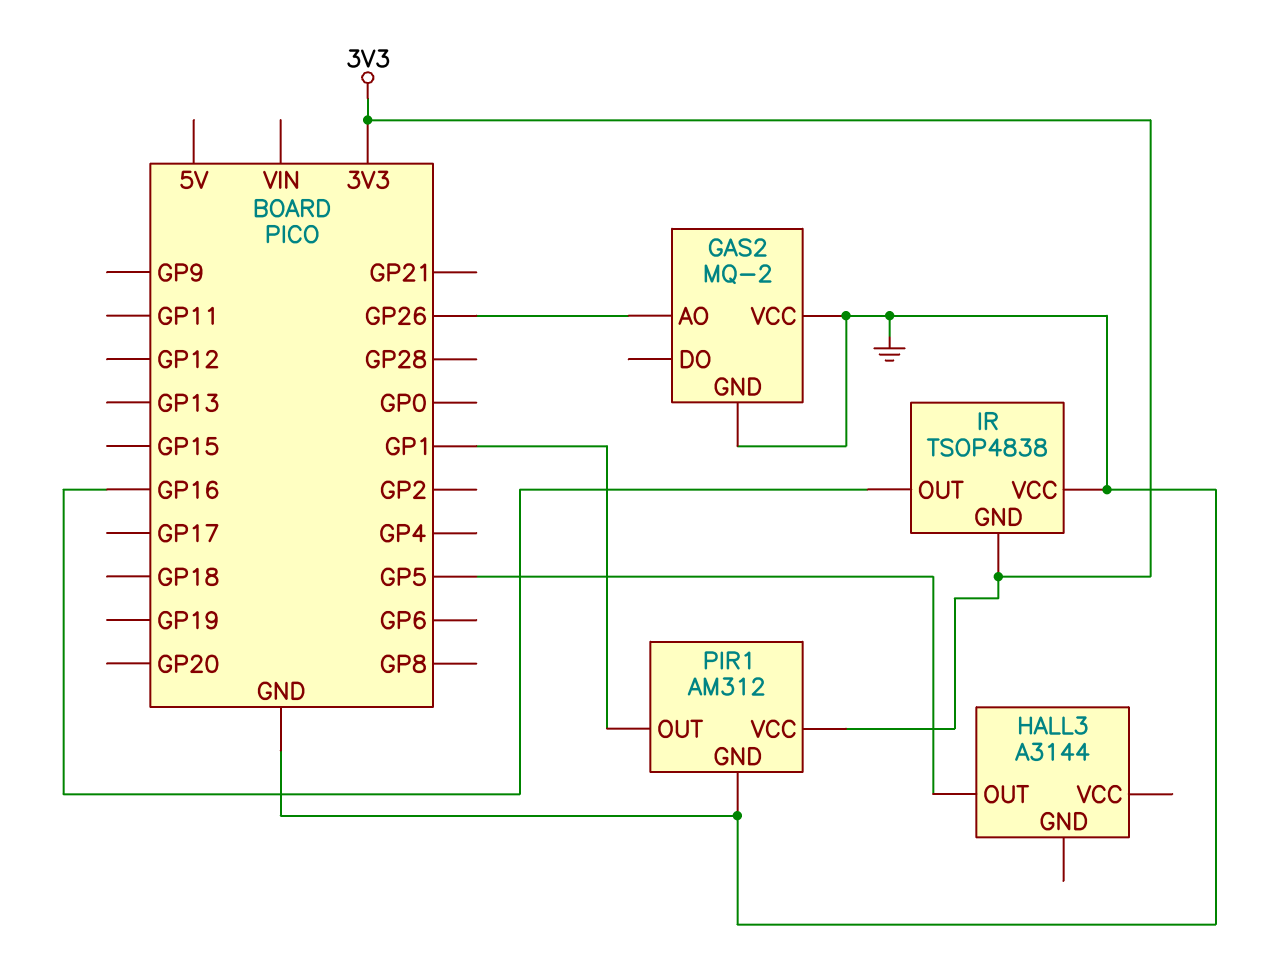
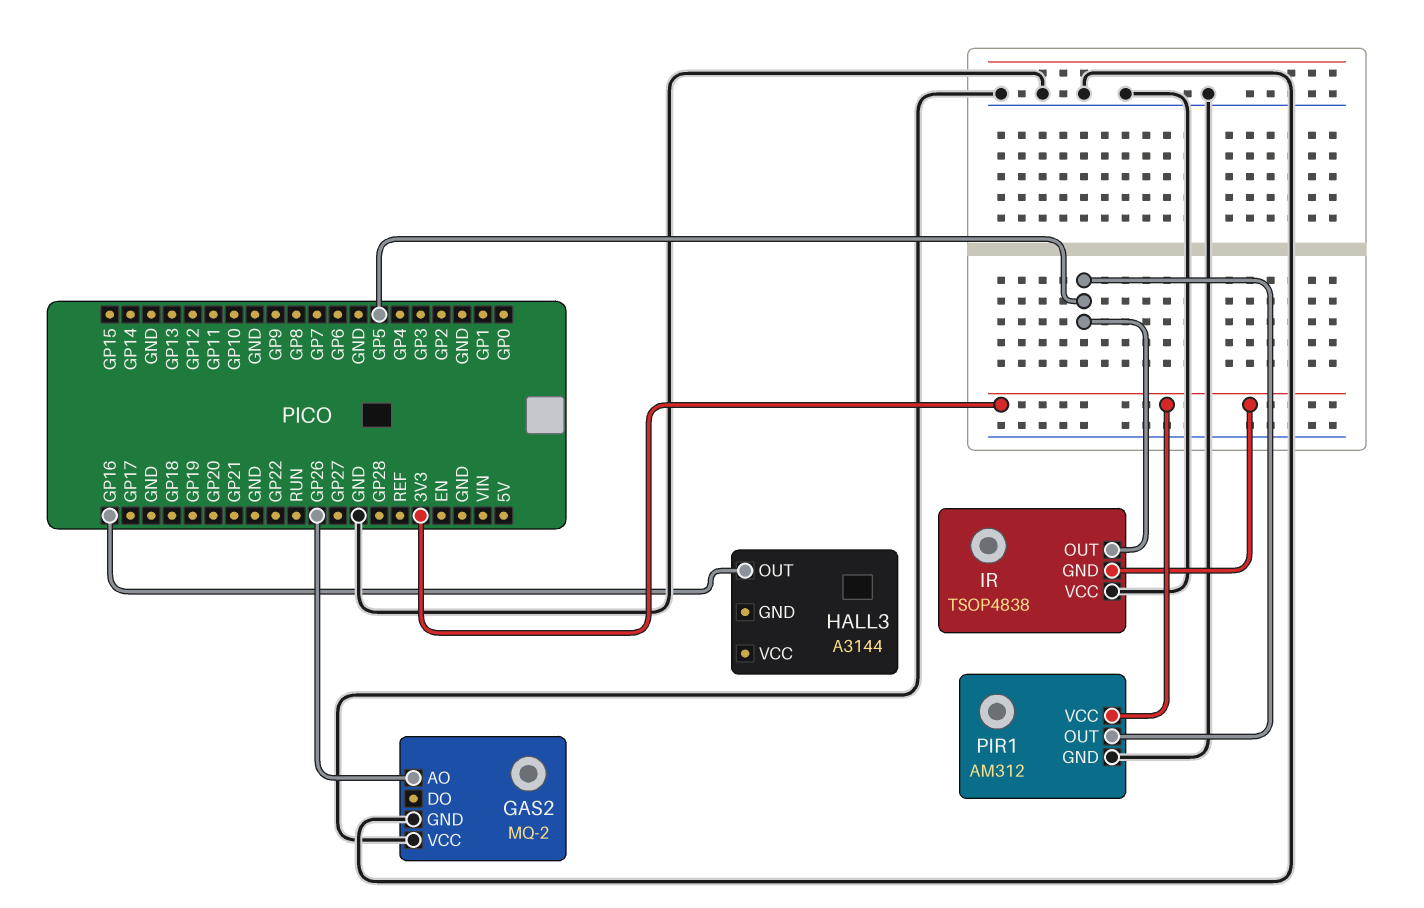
HALL3 pin OUT: GP5 -> GP16
IR pin OUT: GP16 -> GP5
PIR1 pin OUT: GP1 -> GP5

